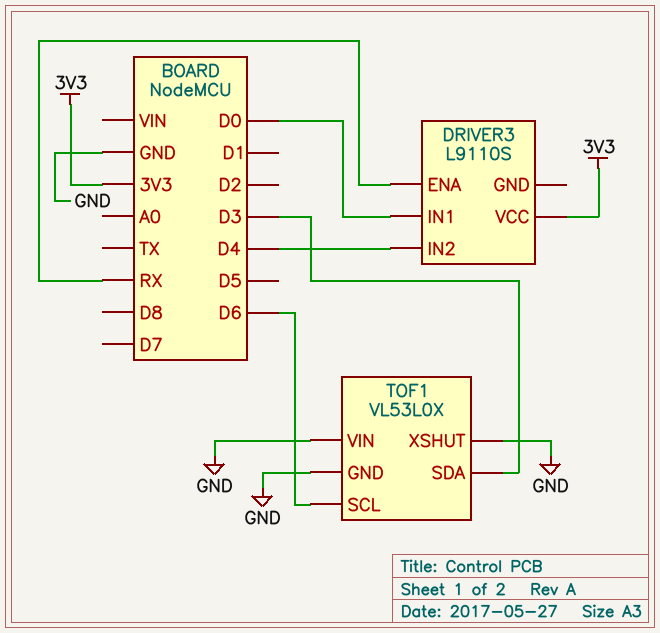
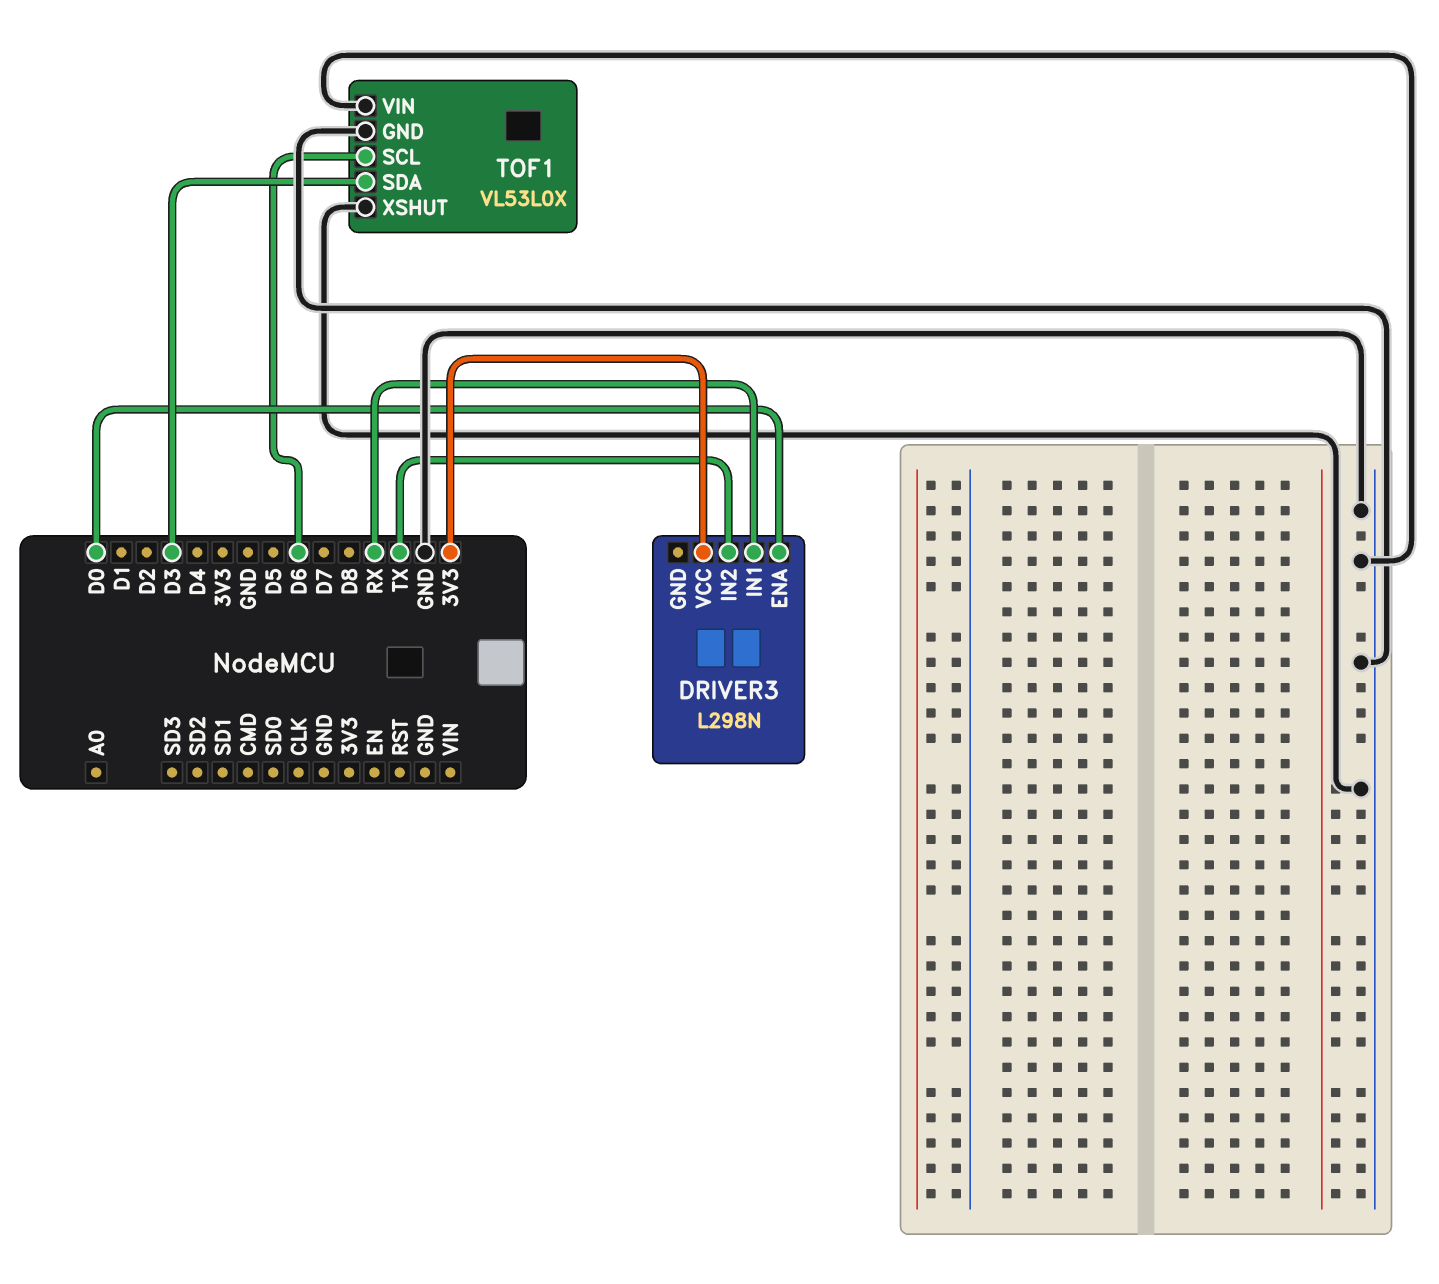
DRIVER3: L9110S -> L298N
DRIVER3 pin ENA: RX -> D0
DRIVER3 pin IN1: D0 -> RX
DRIVER3 pin IN2: D4 -> TX

